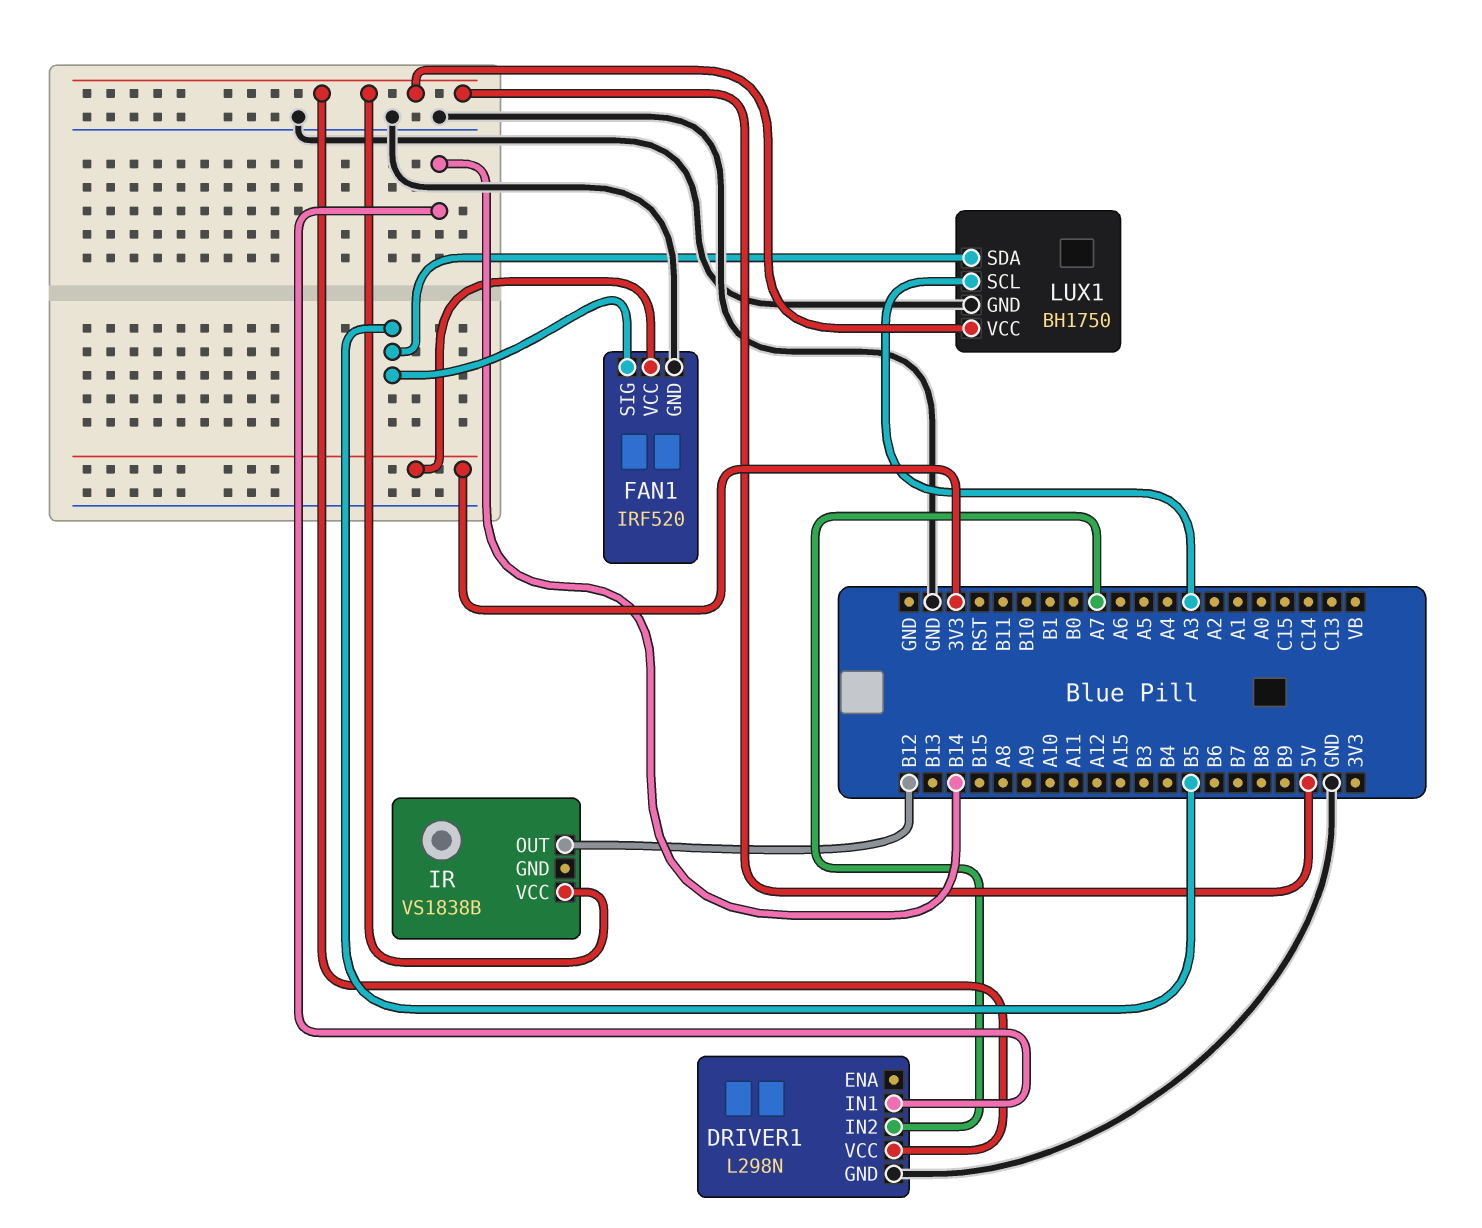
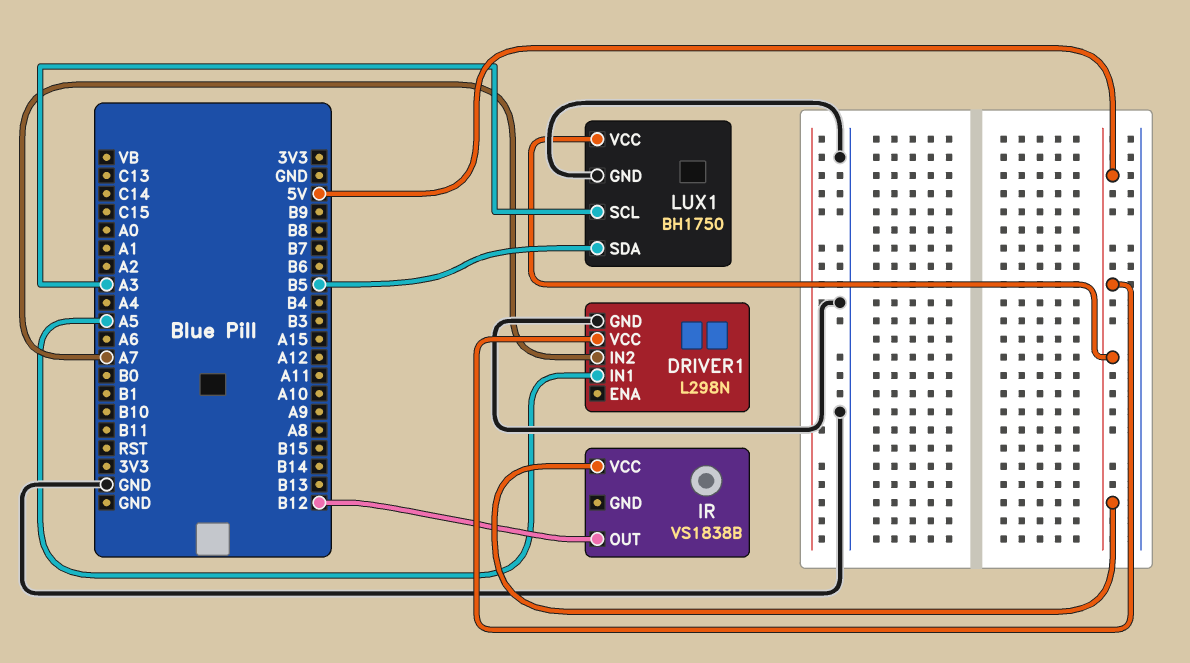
DRIVER1 pin IN1: B14 -> A5
FAN1: IRF520 -> none
FAN1 pin GND: GND -> none
FAN1 pin SIG: B5 -> none
FAN1 pin VCC: 3V3 -> none

